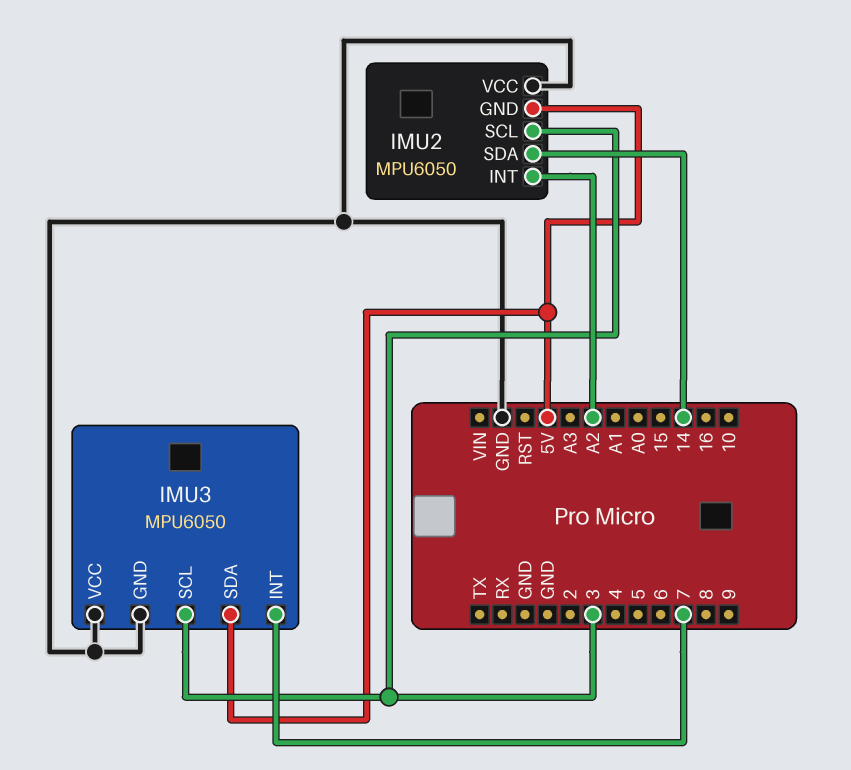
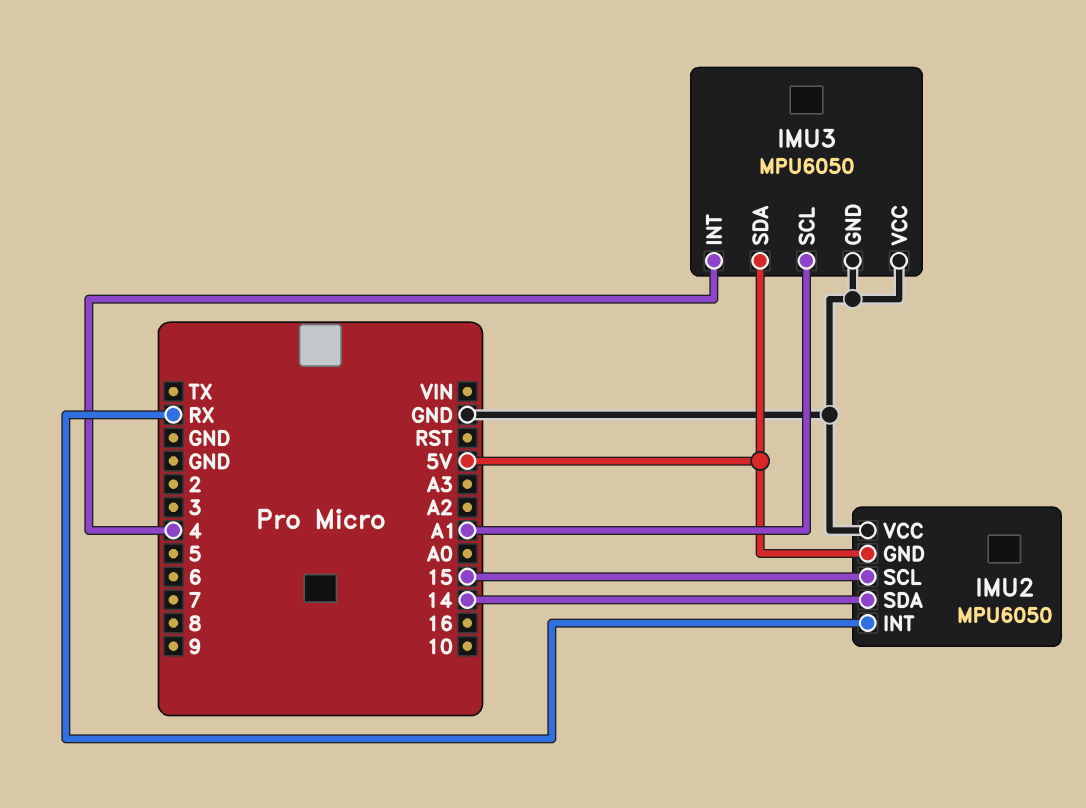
IMU2 pin INT: A2 -> RX
IMU2 pin SCL: 3 -> 15
IMU3 pin INT: 7 -> 4
IMU3 pin SCL: 3 -> A1

